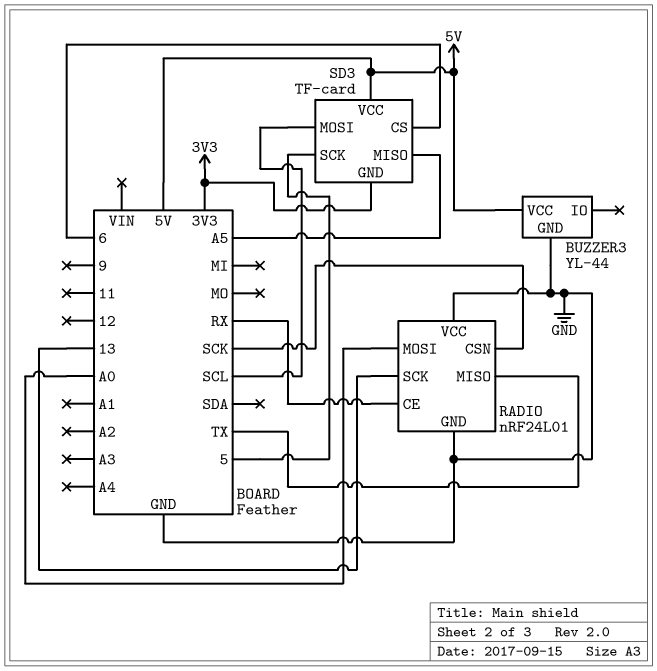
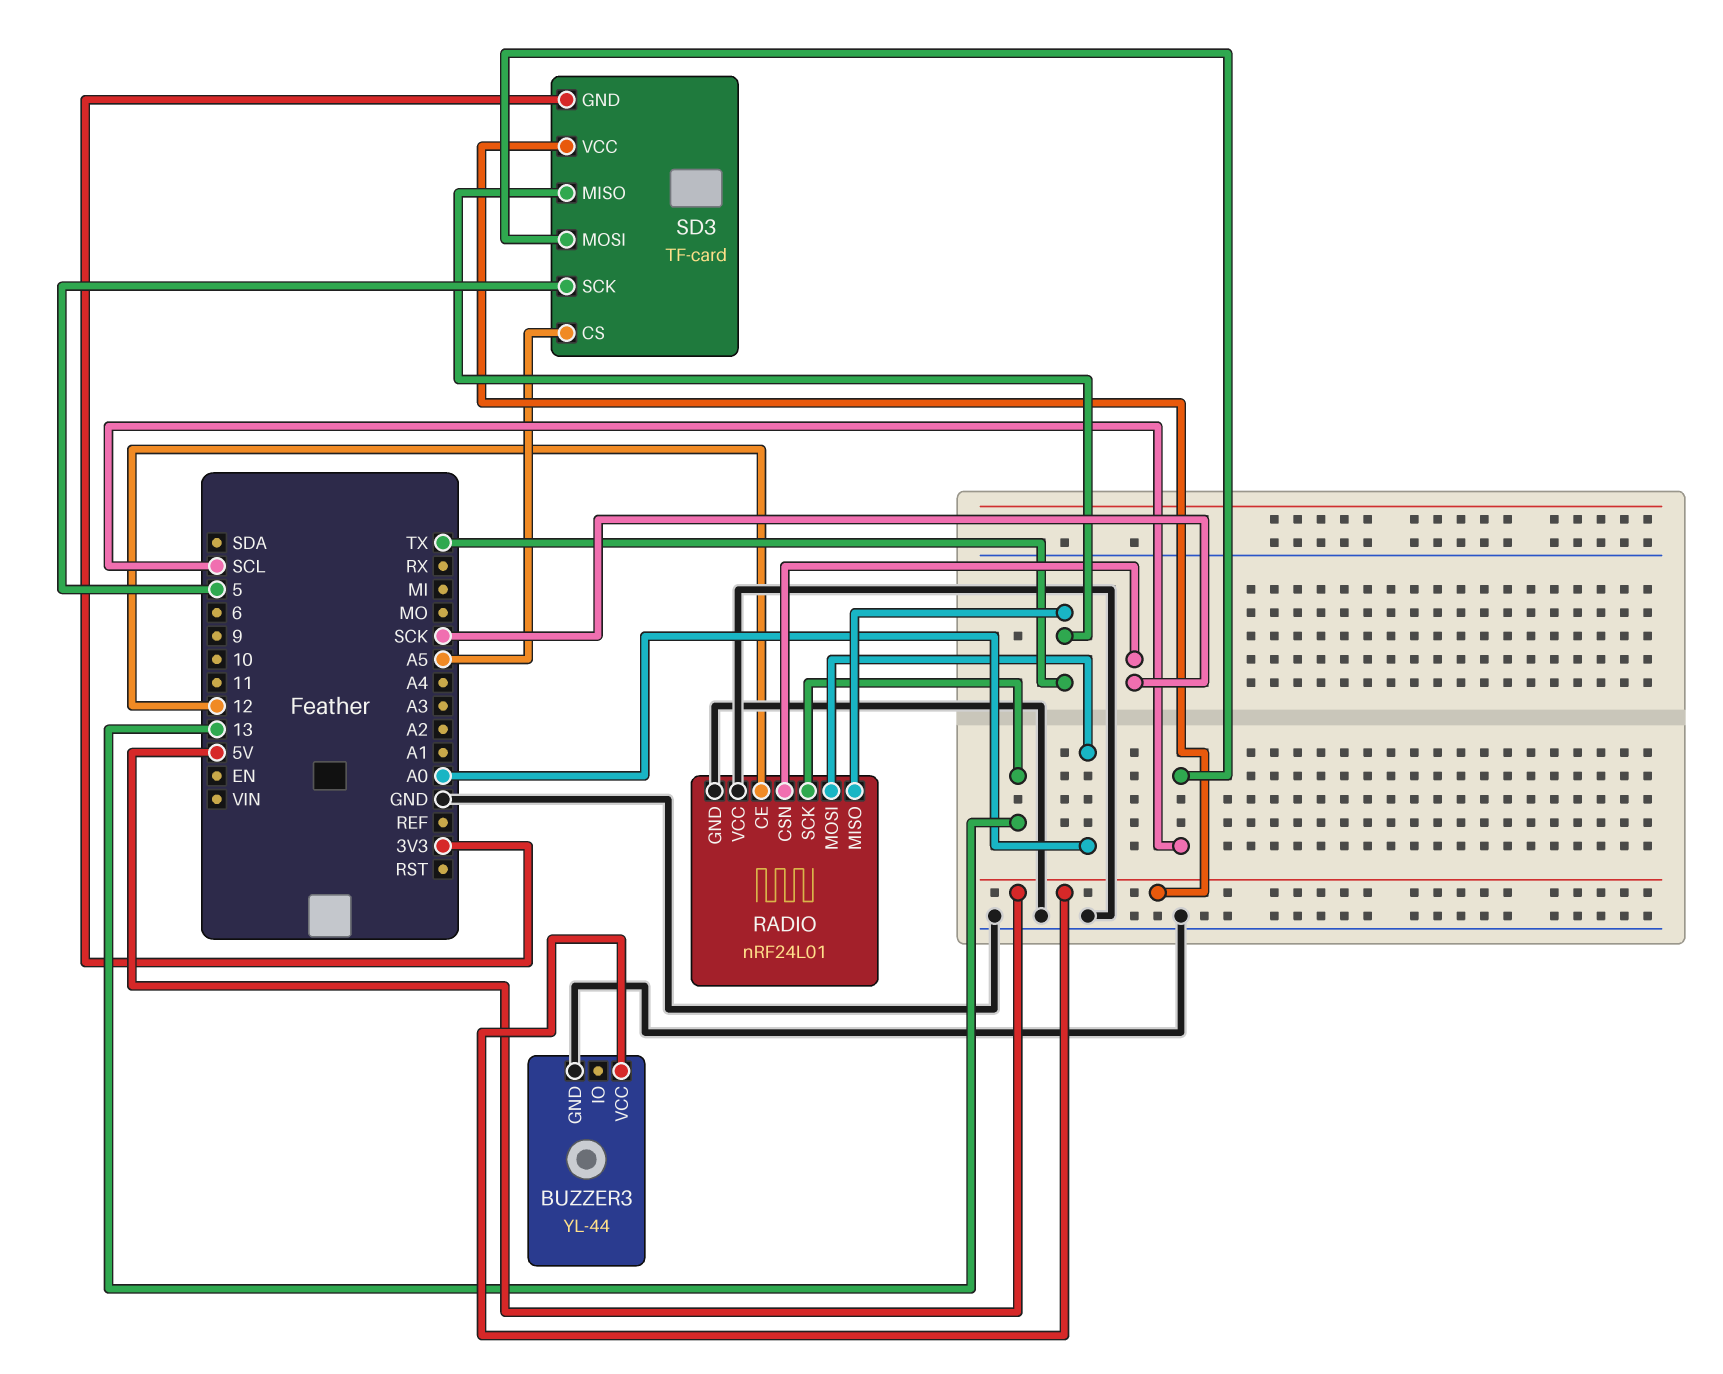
RADIO pin CE: RX -> 12
SD3 pin CS: 6 -> A5
SD3 pin MISO: A5 -> TX

